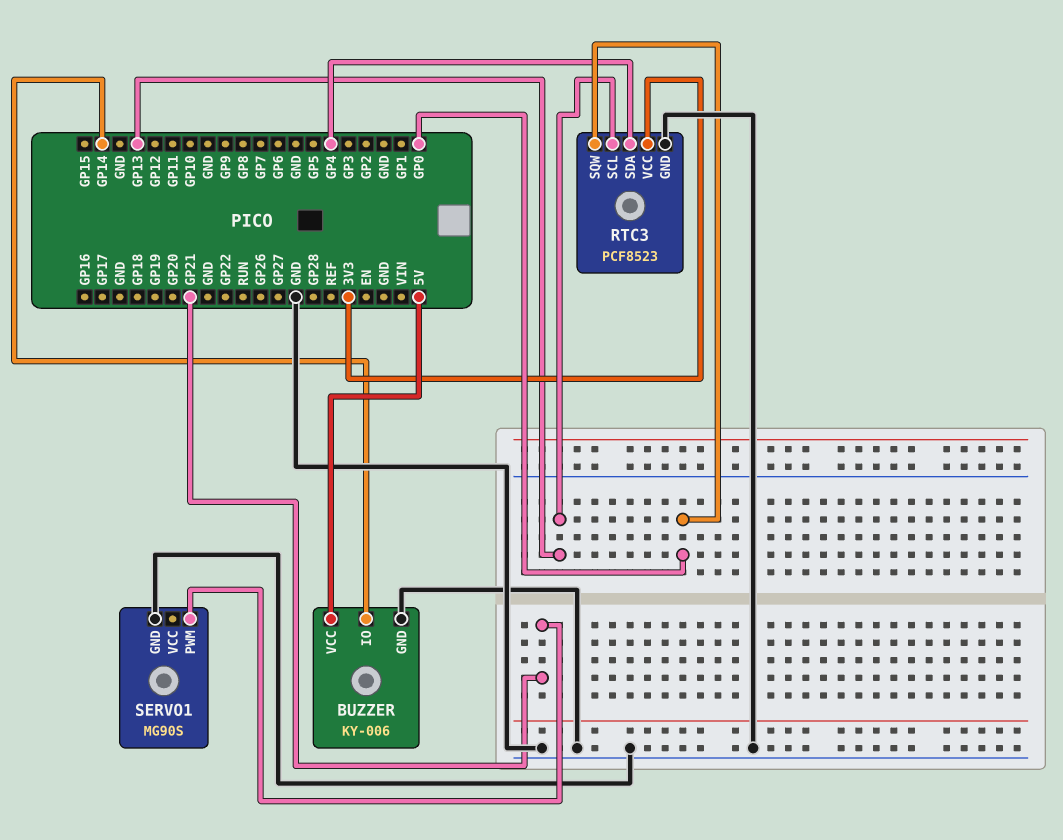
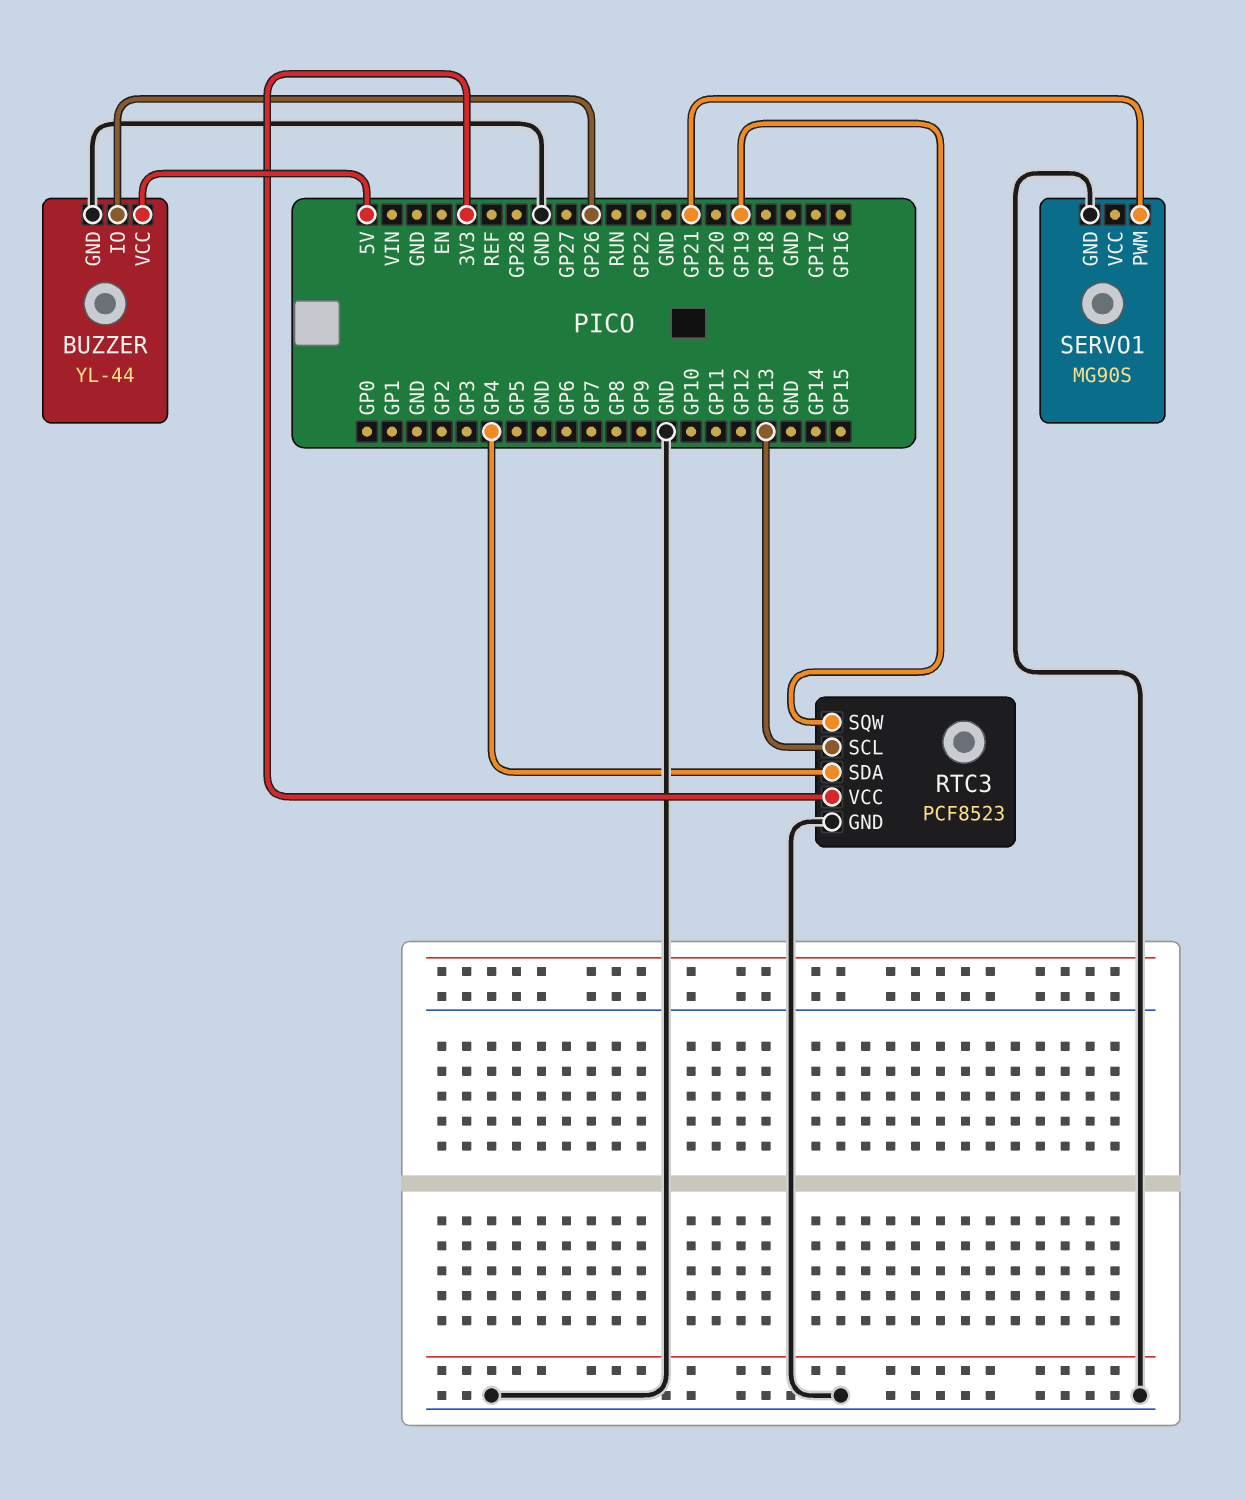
BUZZER: KY-006 -> YL-44
BUZZER pin IO: GP14 -> GP26
RTC3 pin SQW: GP0 -> GP19

